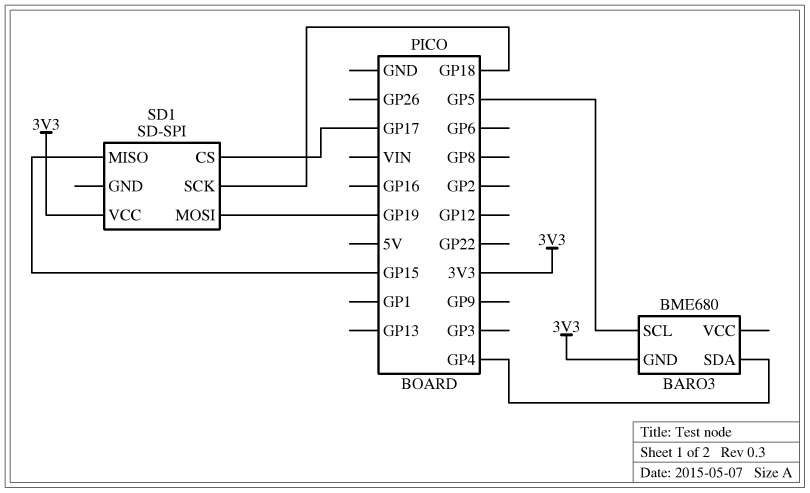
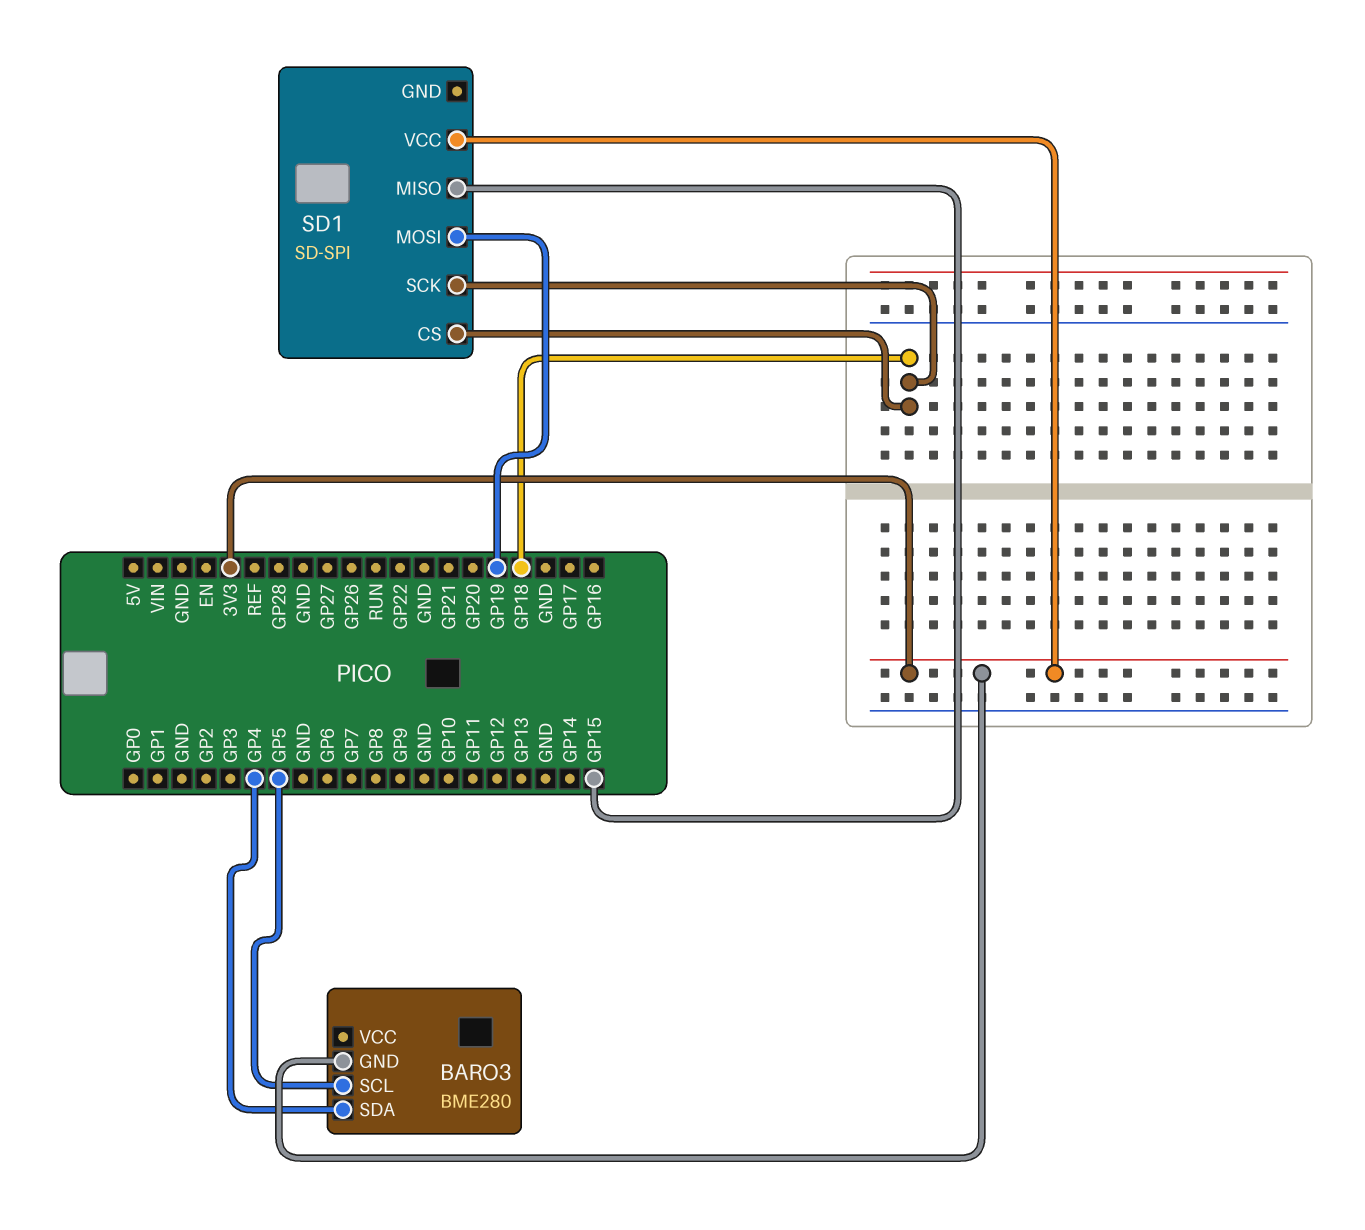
BARO3: BME680 -> BME280
SD1 pin CS: GP17 -> GP18

